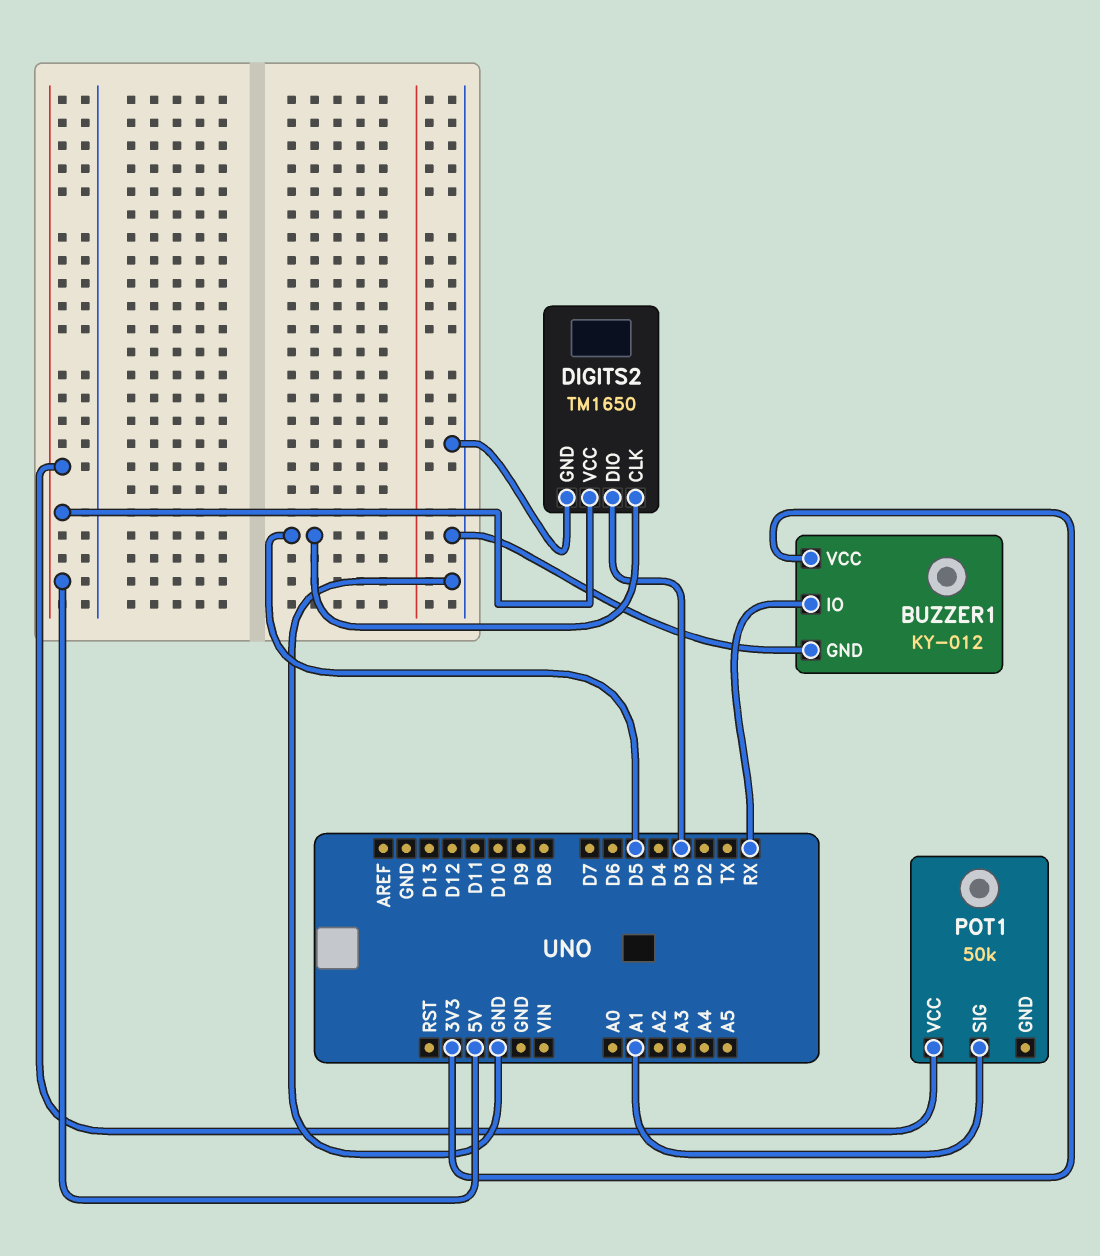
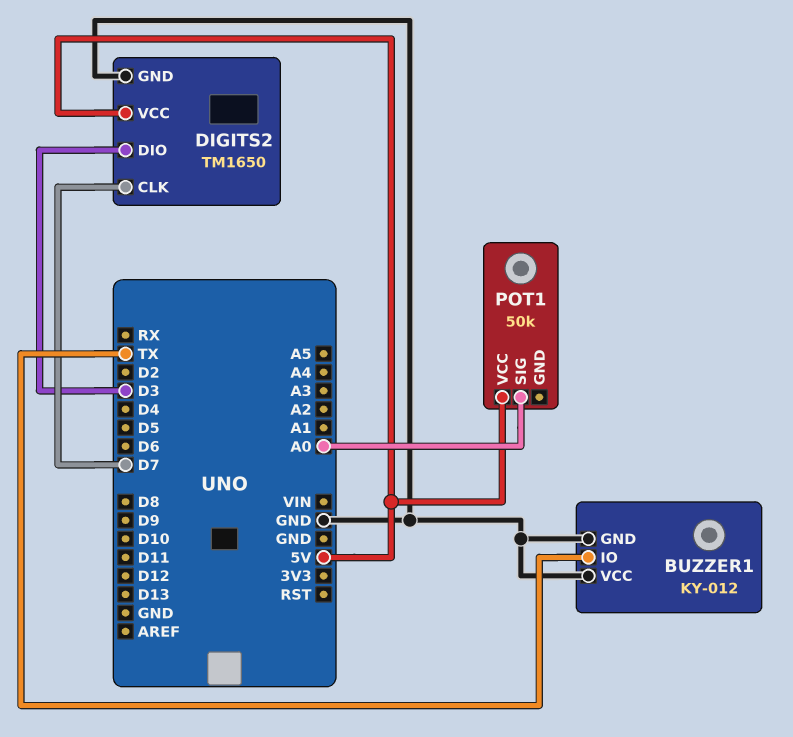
BUZZER1 pin IO: RX -> TX
BUZZER1 pin VCC: 3V3 -> GND
DIGITS2 pin CLK: D5 -> D7
POT1 pin SIG: A1 -> A0

